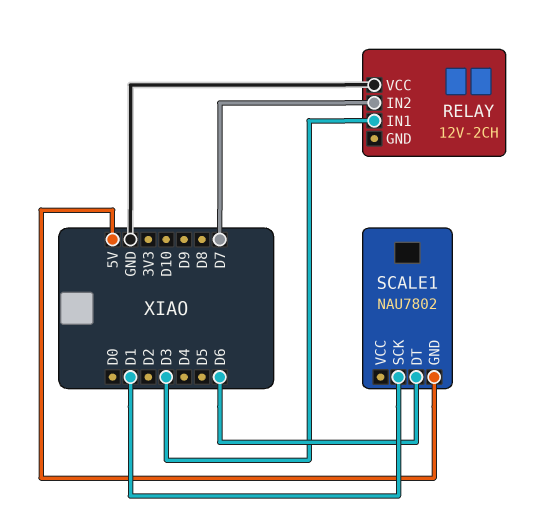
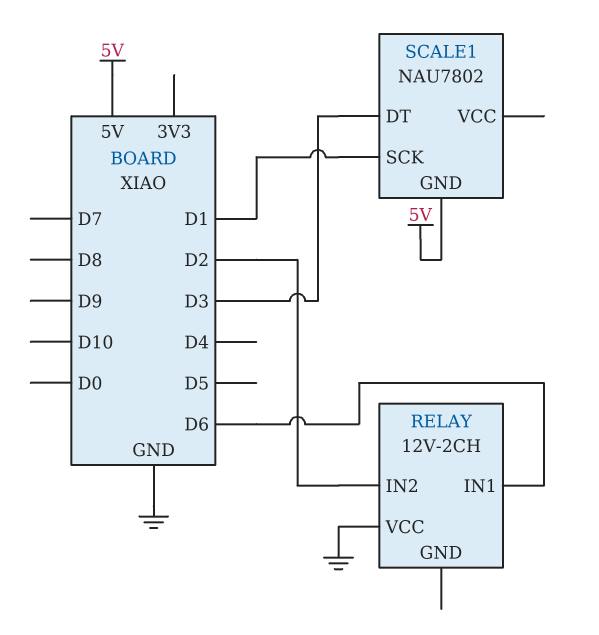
RELAY pin IN1: D3 -> D6
RELAY pin IN2: D7 -> D2
SCALE1 pin DT: D6 -> D3

